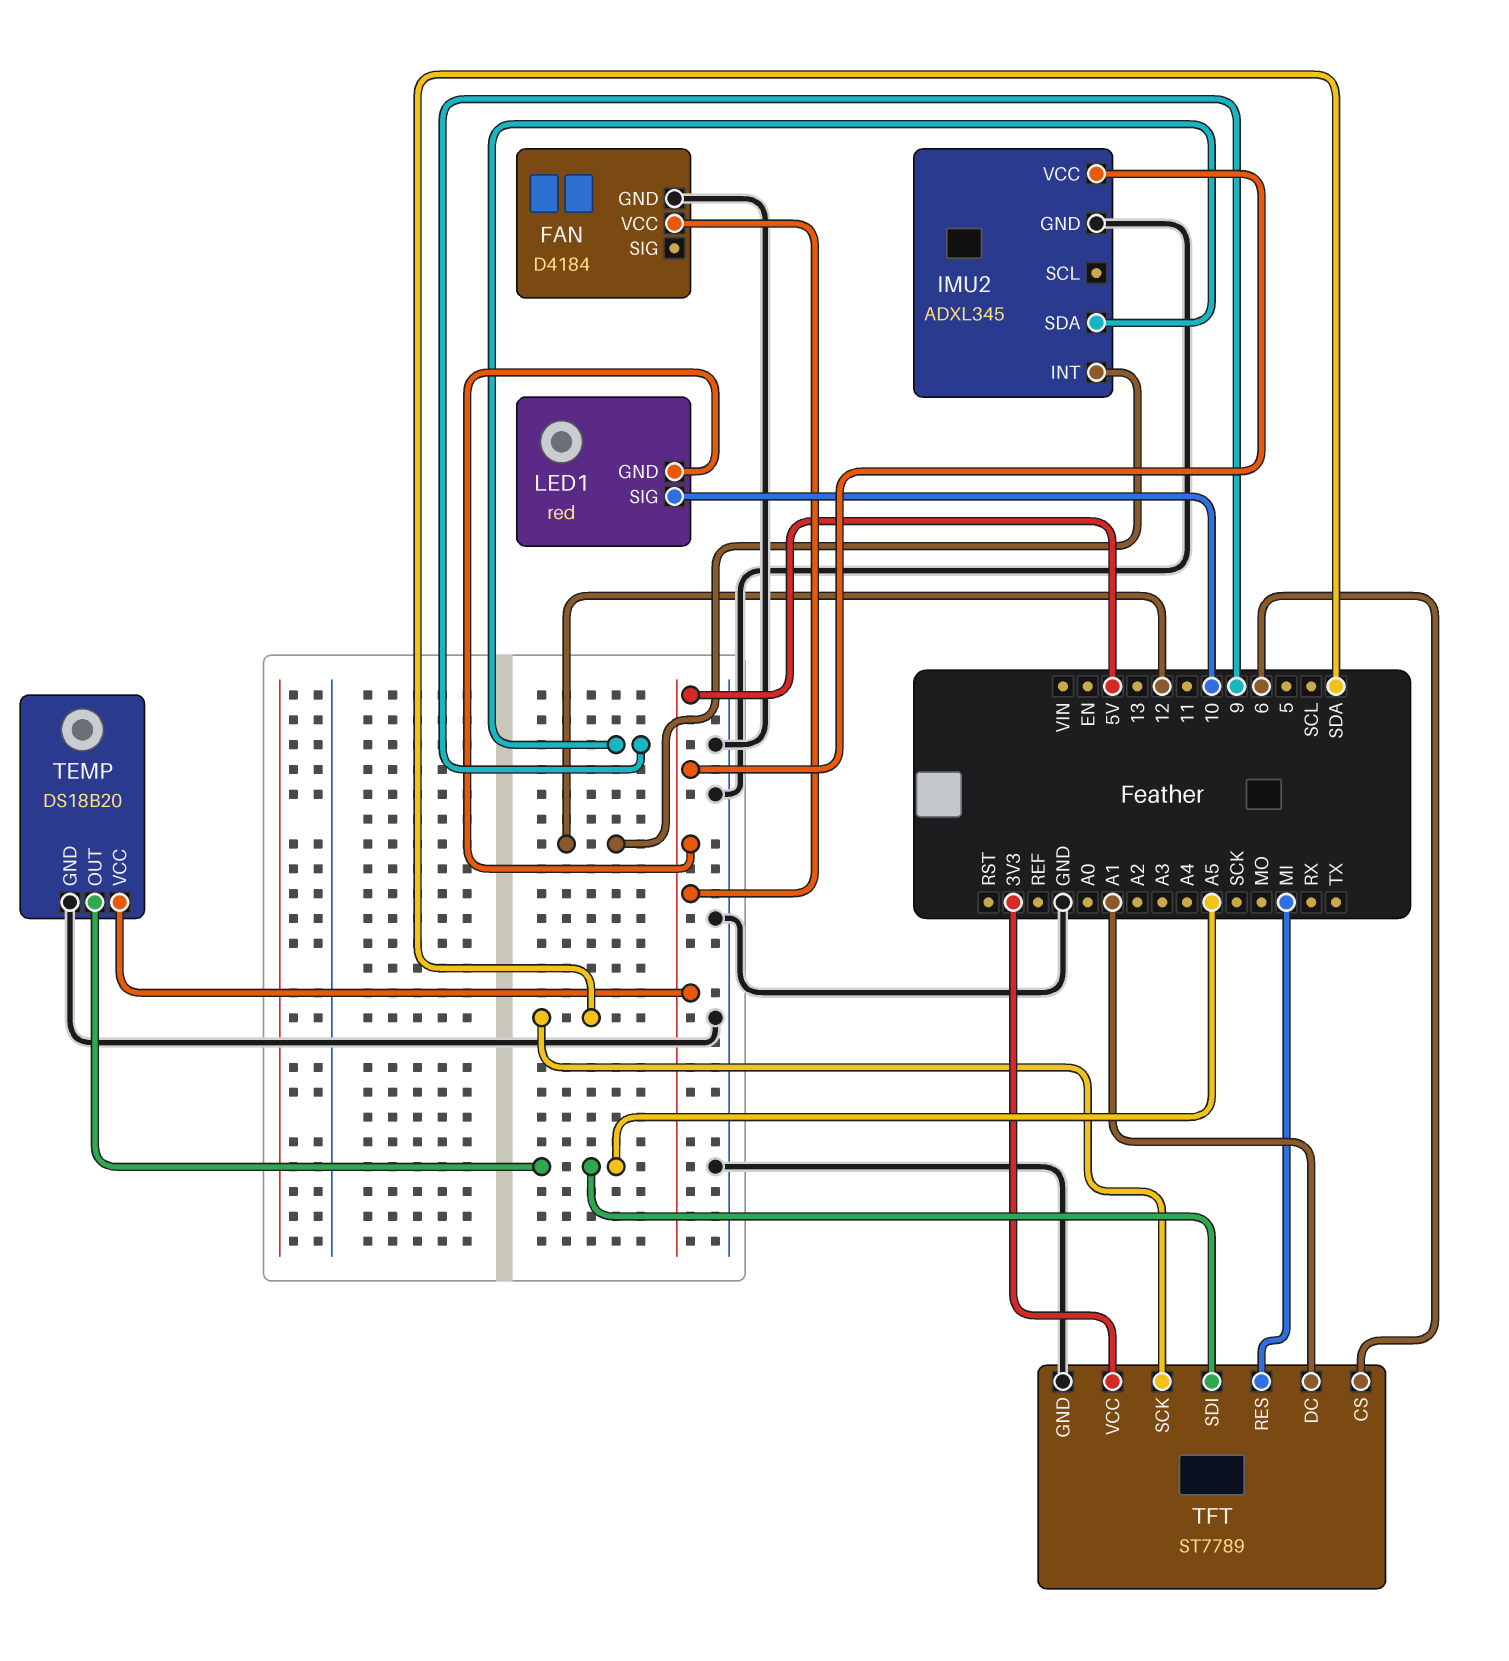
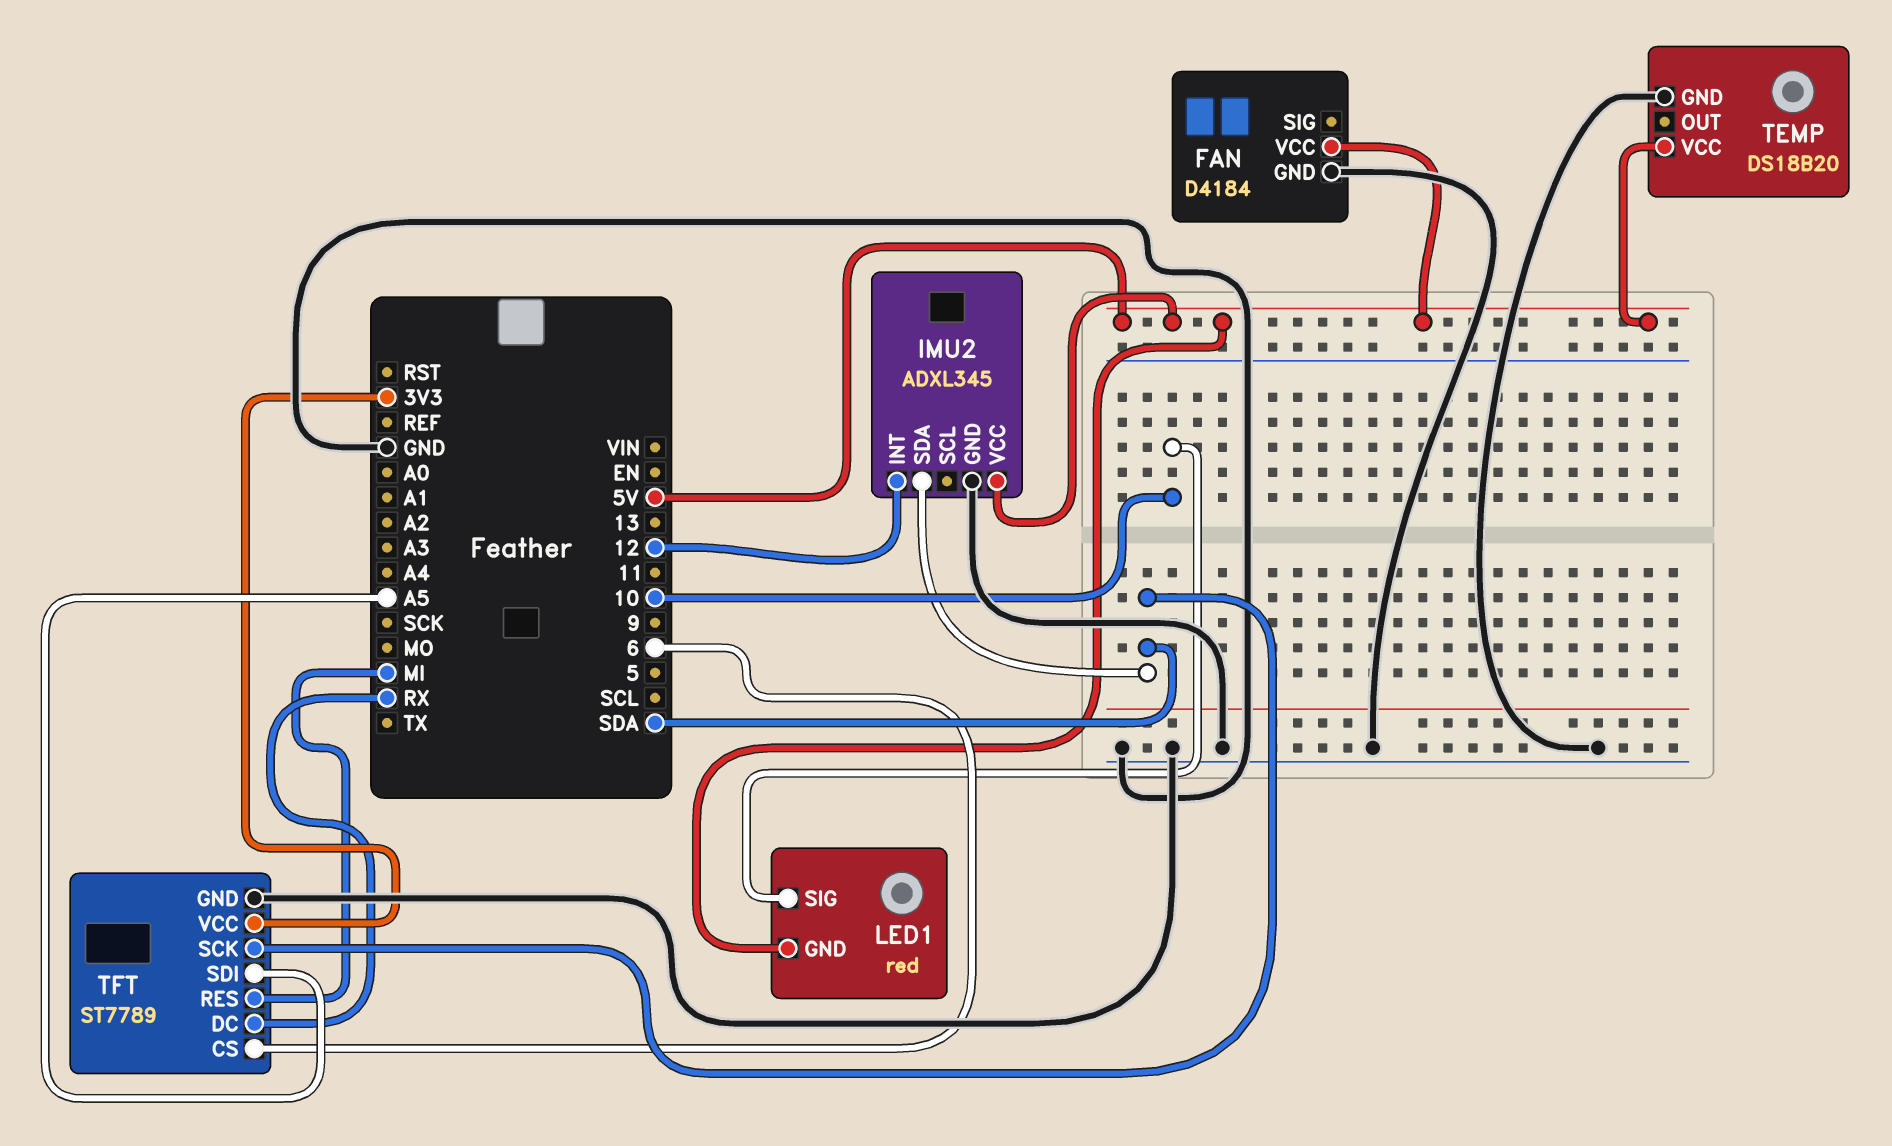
IMU2 pin SDA: 9 -> SDA
TEMP pin OUT: A5 -> none
TFT pin DC: A1 -> RX

